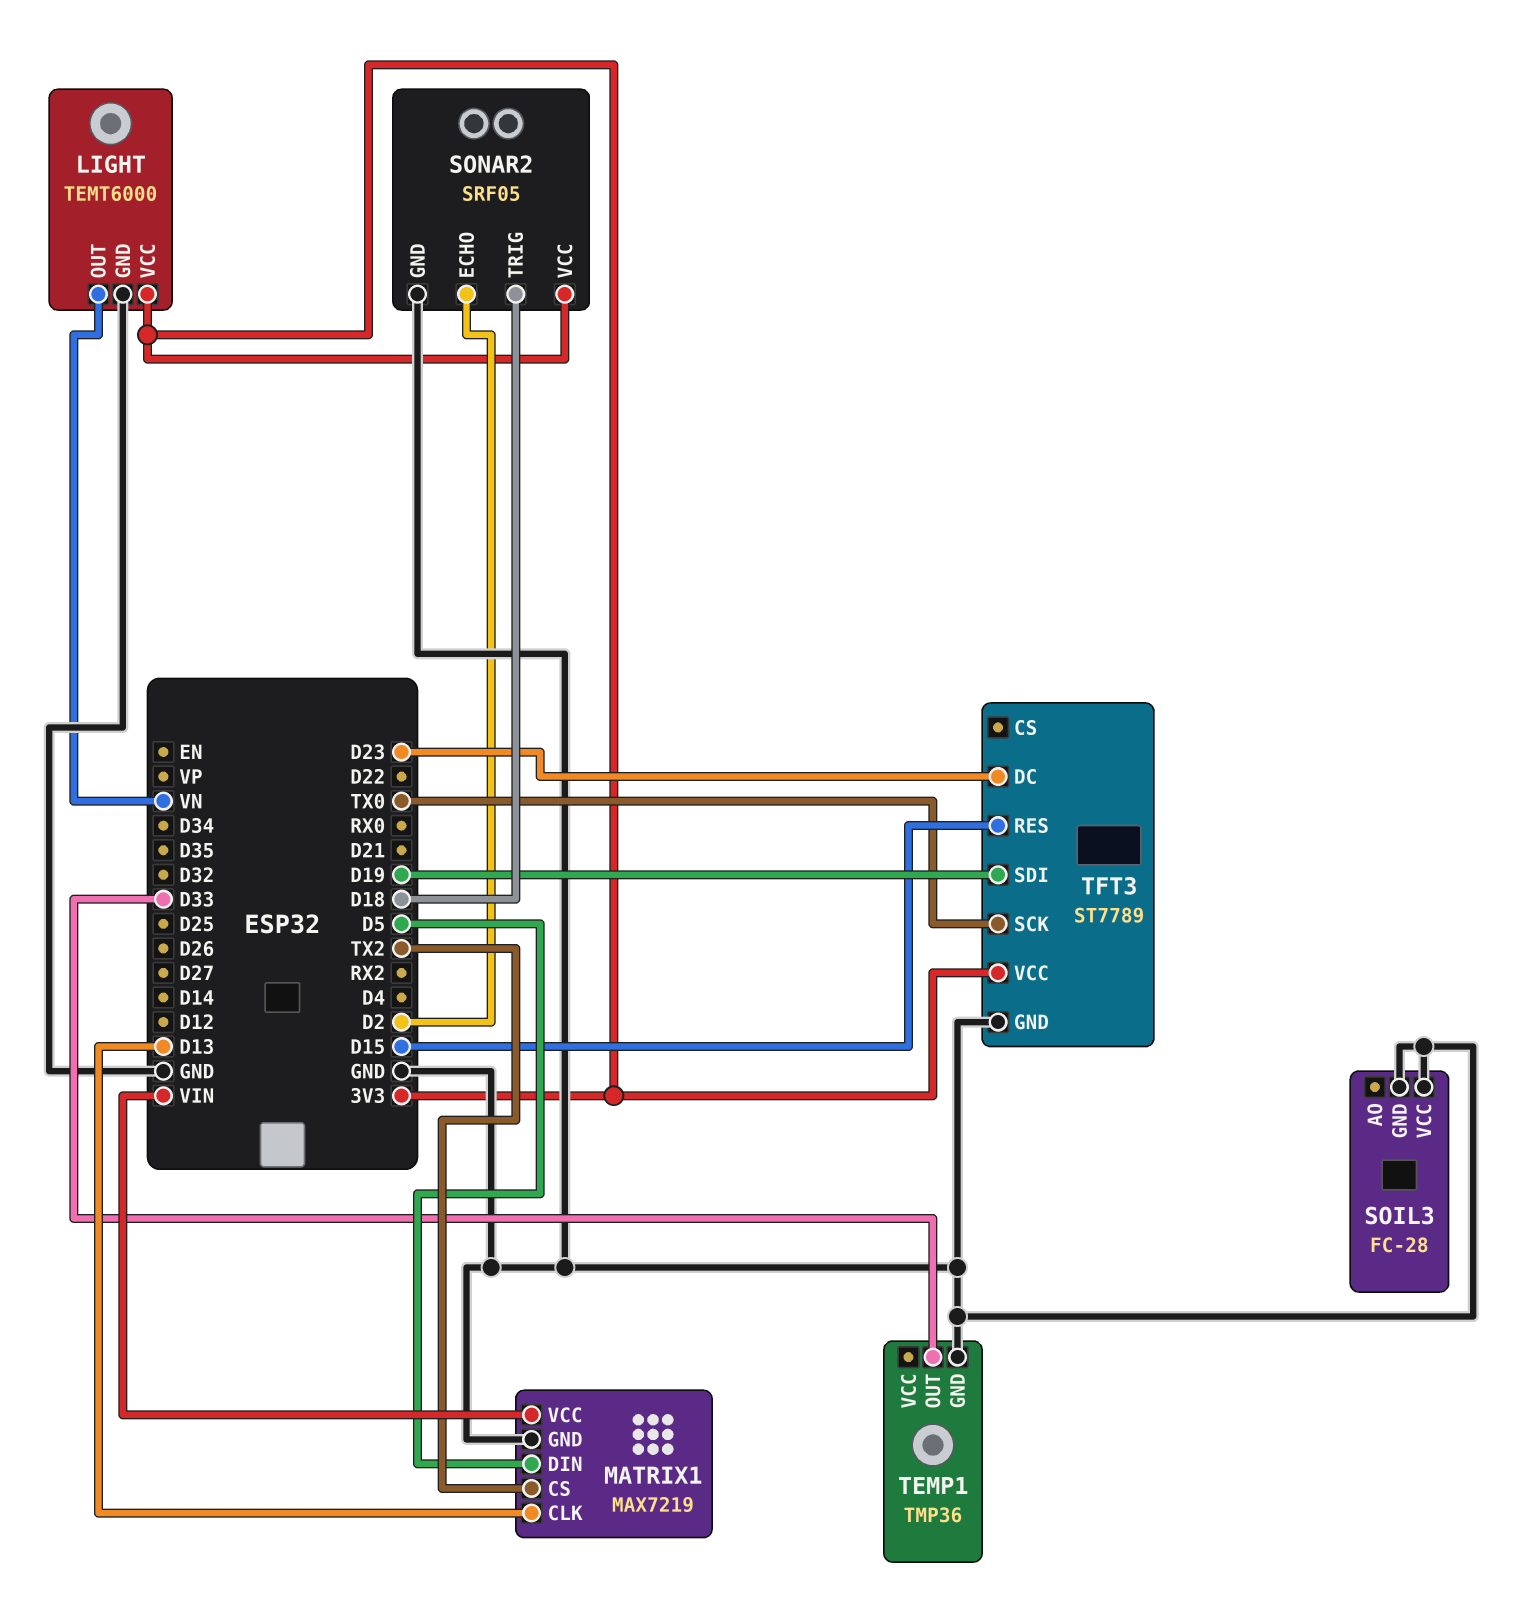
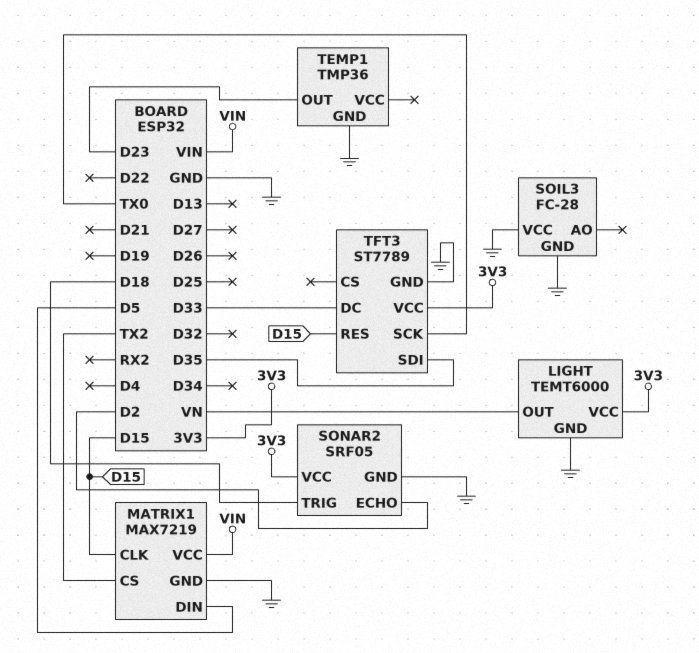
MATRIX1 pin CLK: D13 -> D15
TEMP1 pin OUT: D33 -> D23
TFT3 pin DC: D23 -> D33
TFT3 pin SDI: D19 -> D35

